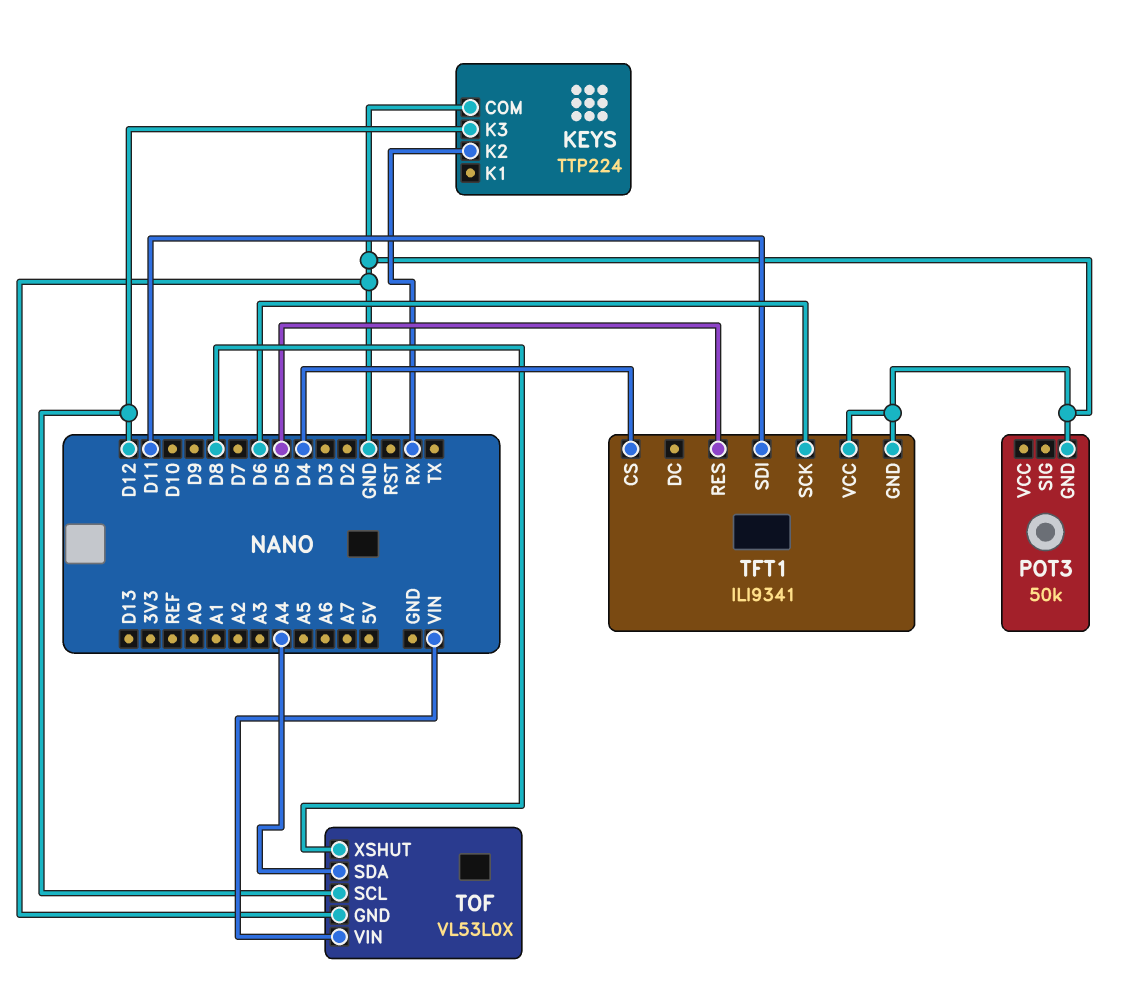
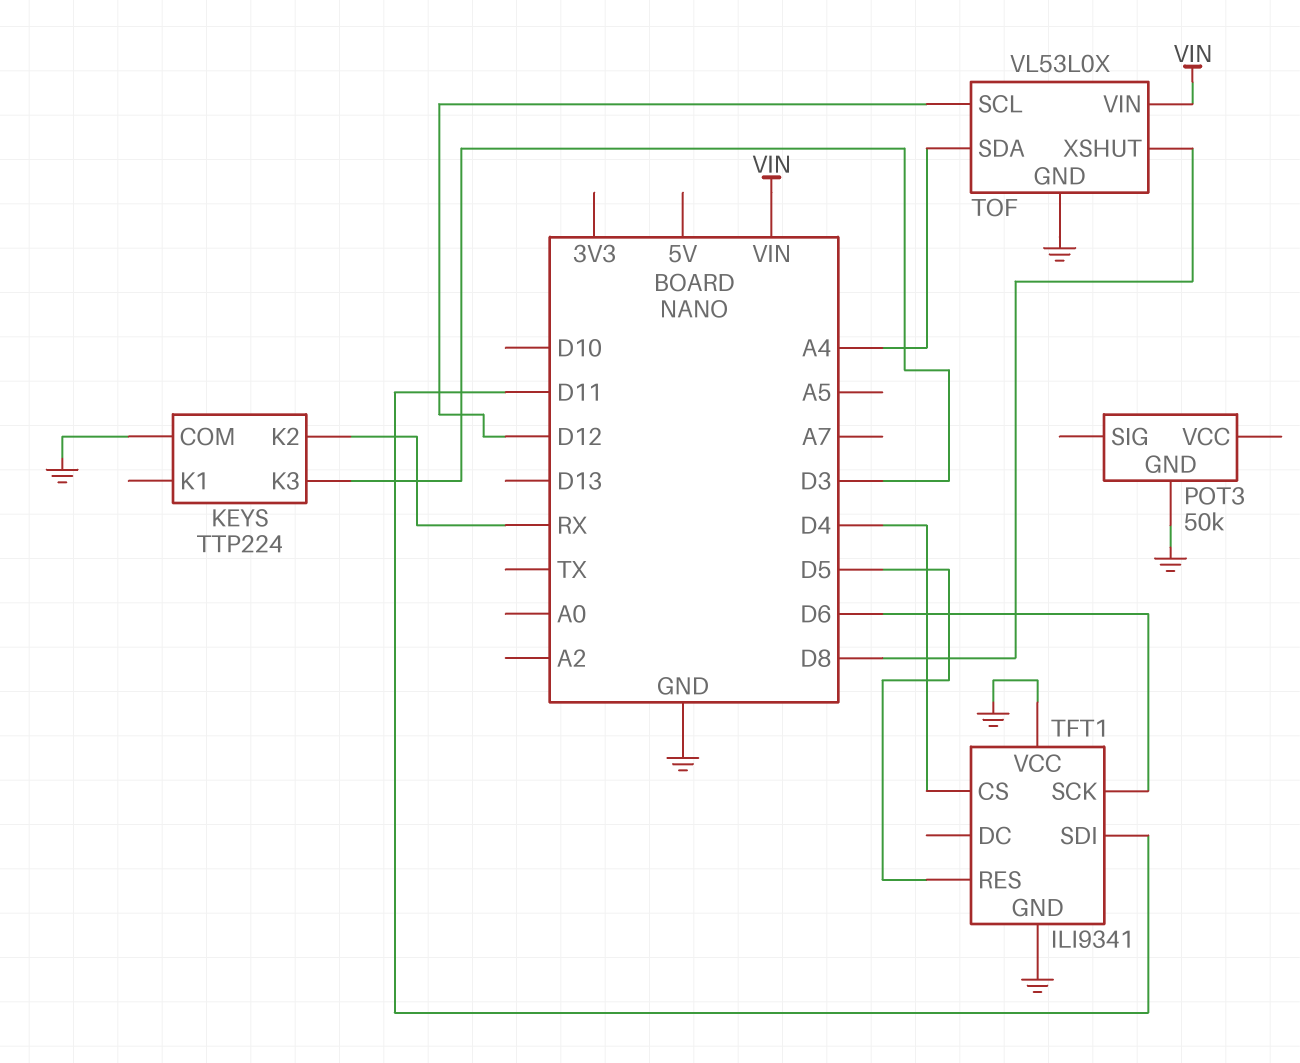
KEYS pin K3: D12 -> D3

